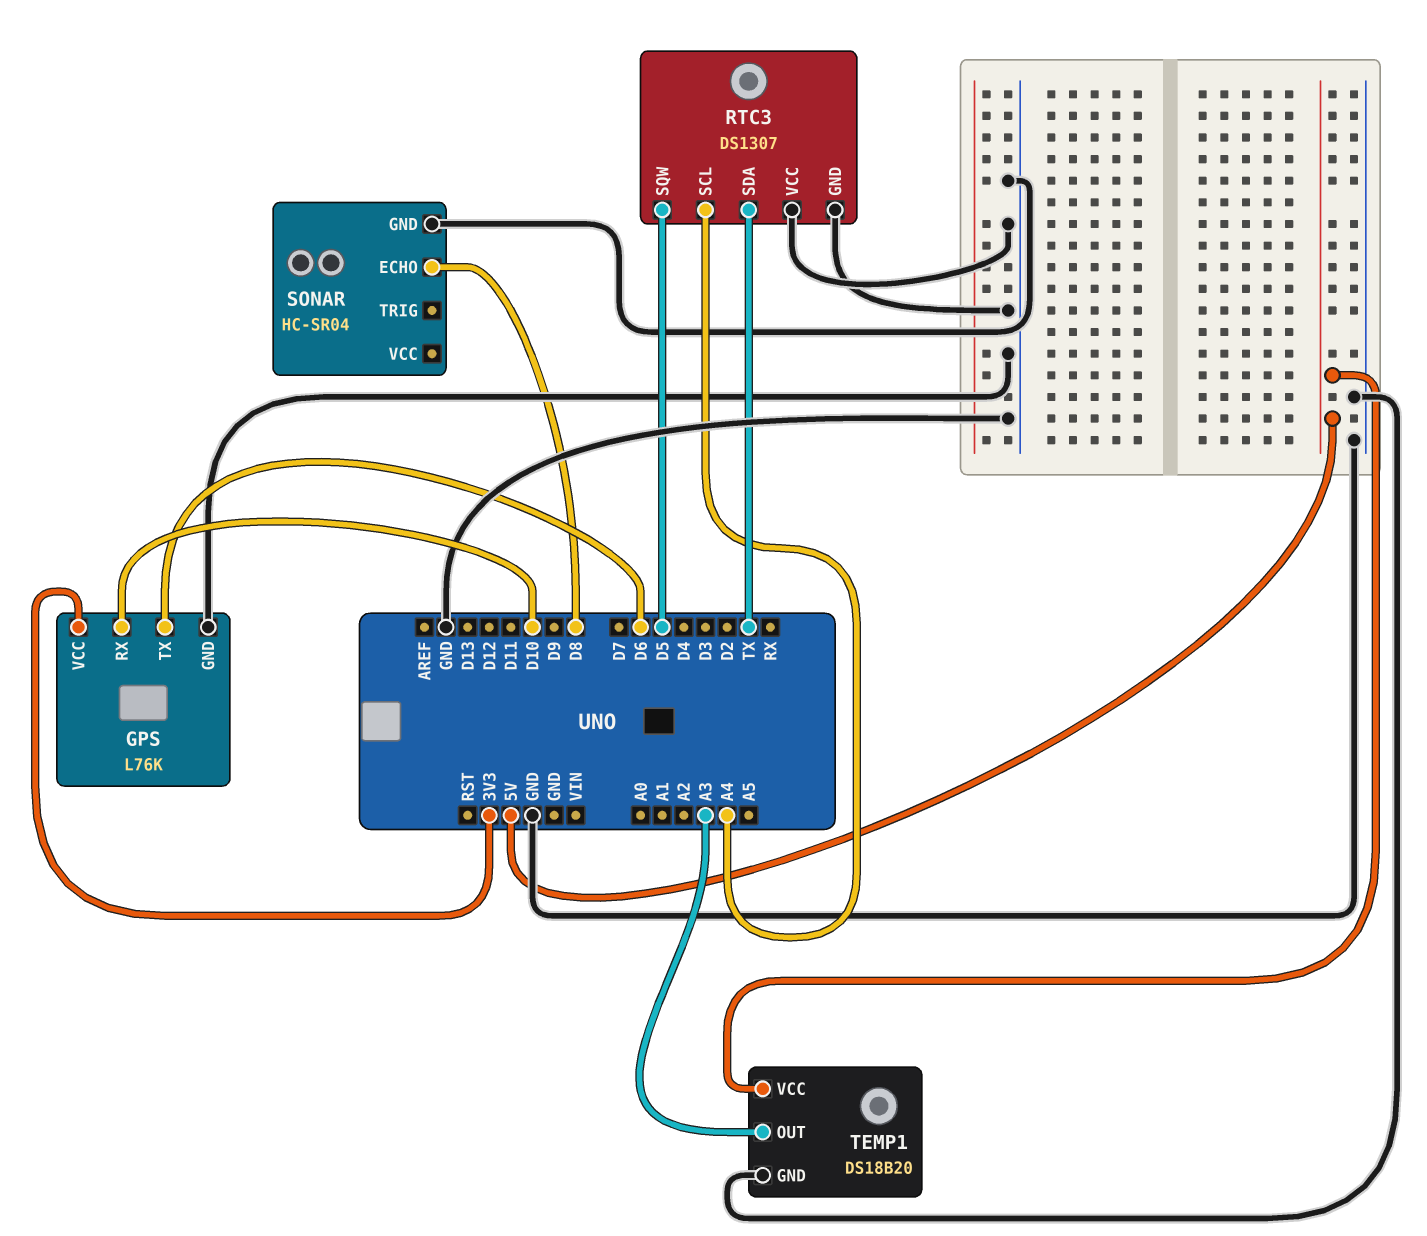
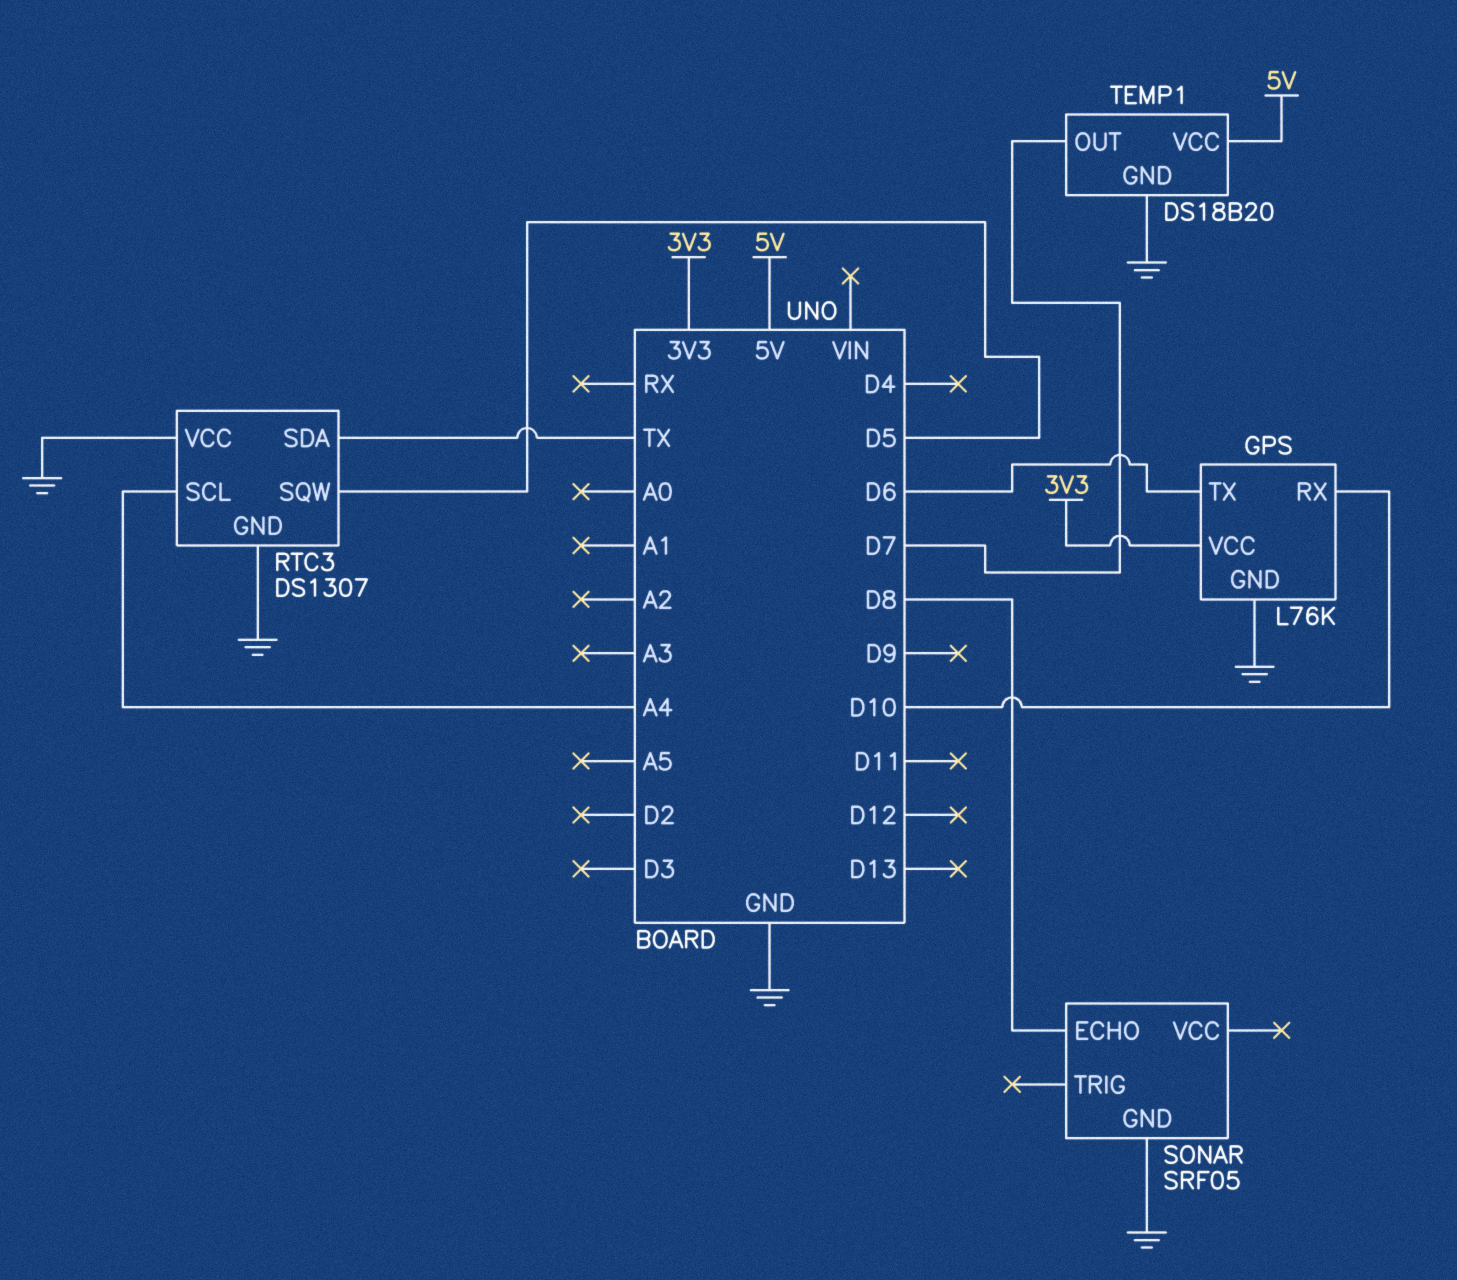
SONAR: HC-SR04 -> SRF05
TEMP1 pin OUT: A3 -> D7

